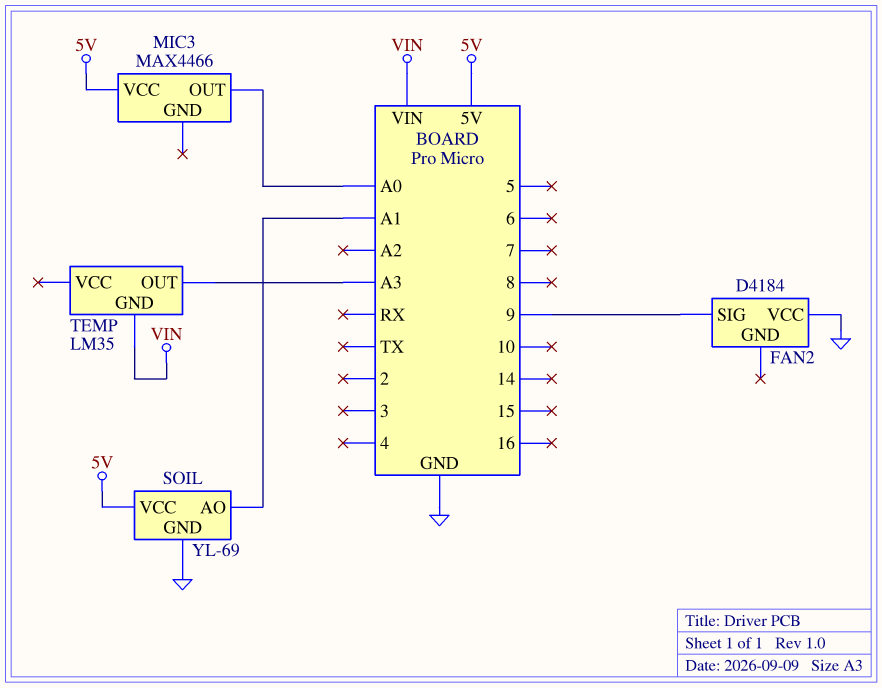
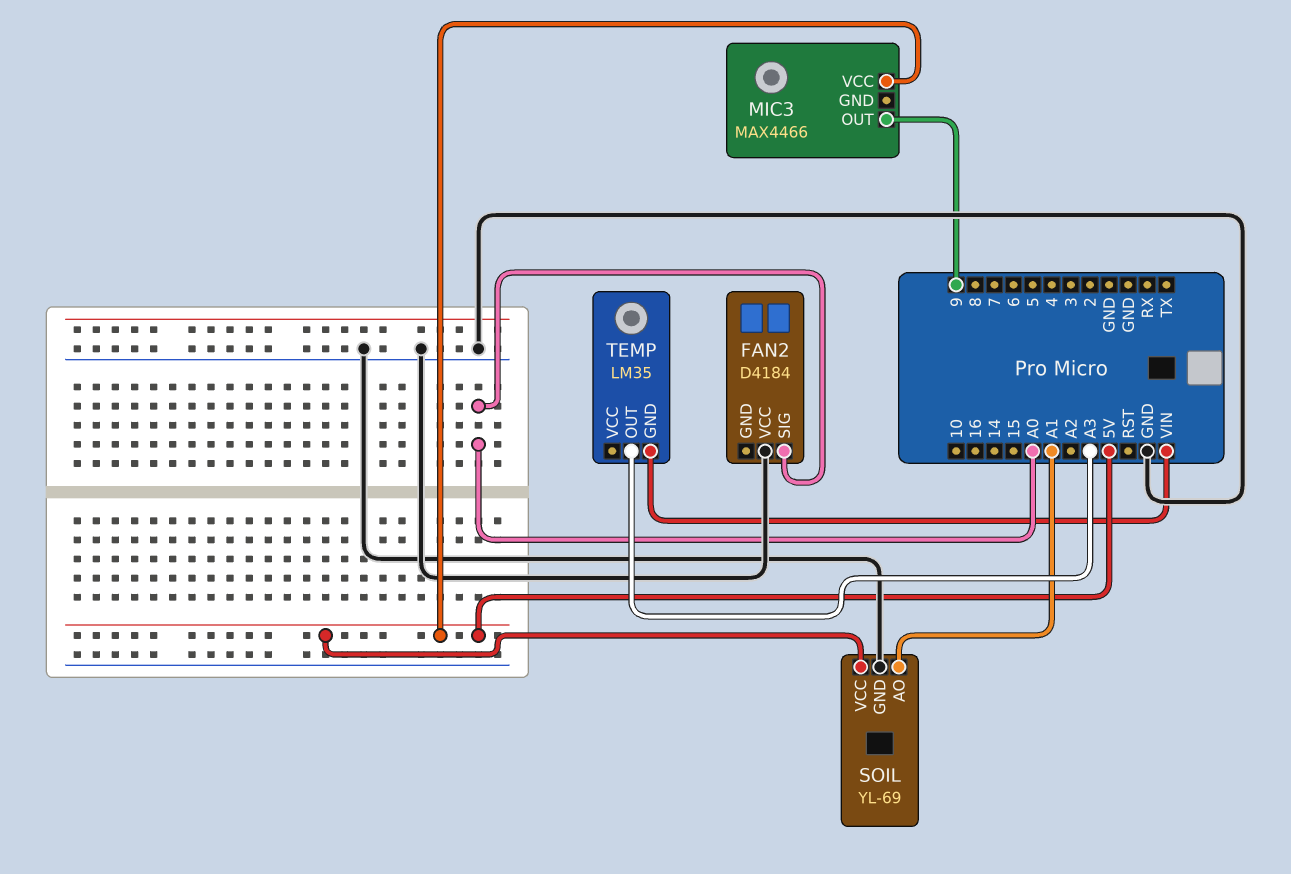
FAN2 pin SIG: 9 -> A0
MIC3 pin OUT: A0 -> 9

